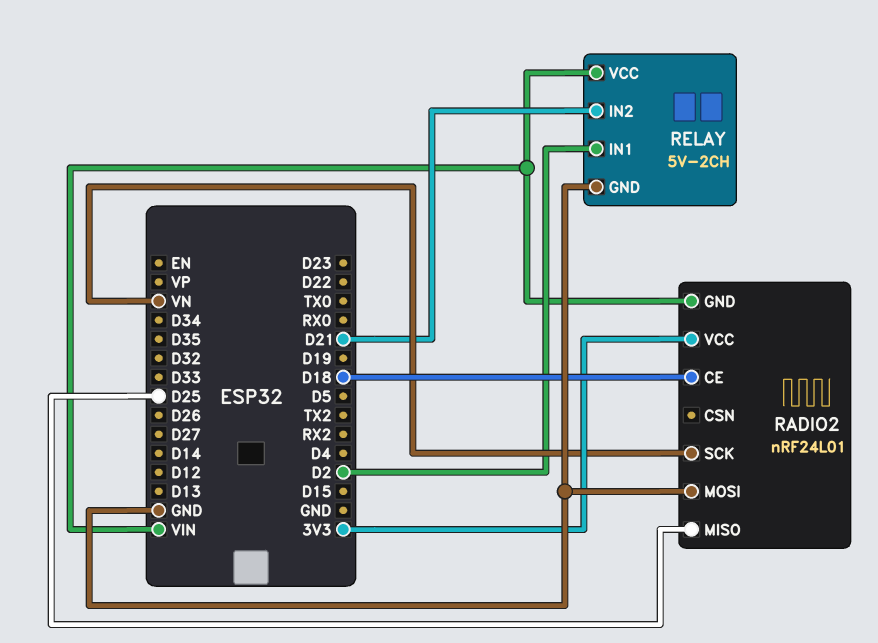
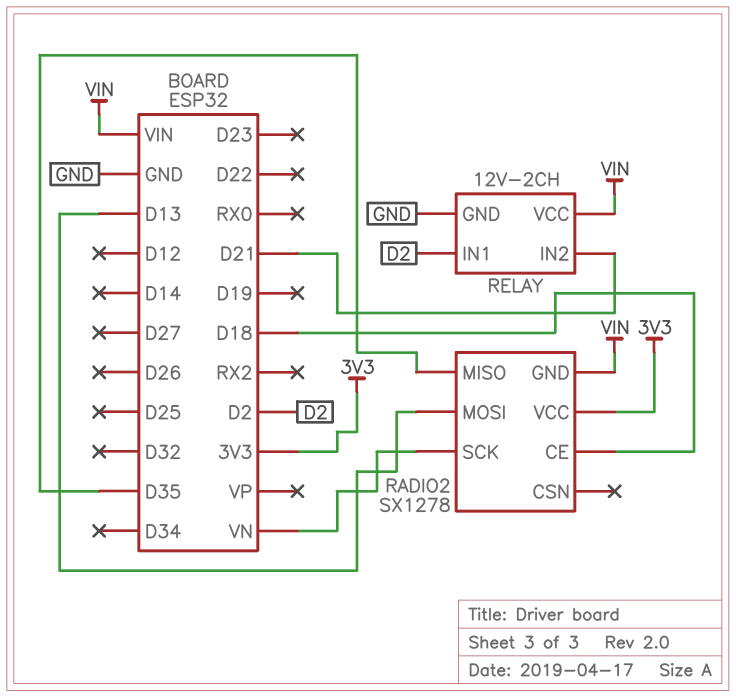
RADIO2: nRF24L01 -> SX1278
RADIO2 pin MISO: D25 -> D35
RADIO2 pin MOSI: GND -> D13
RELAY: 5V-2CH -> 12V-2CH

